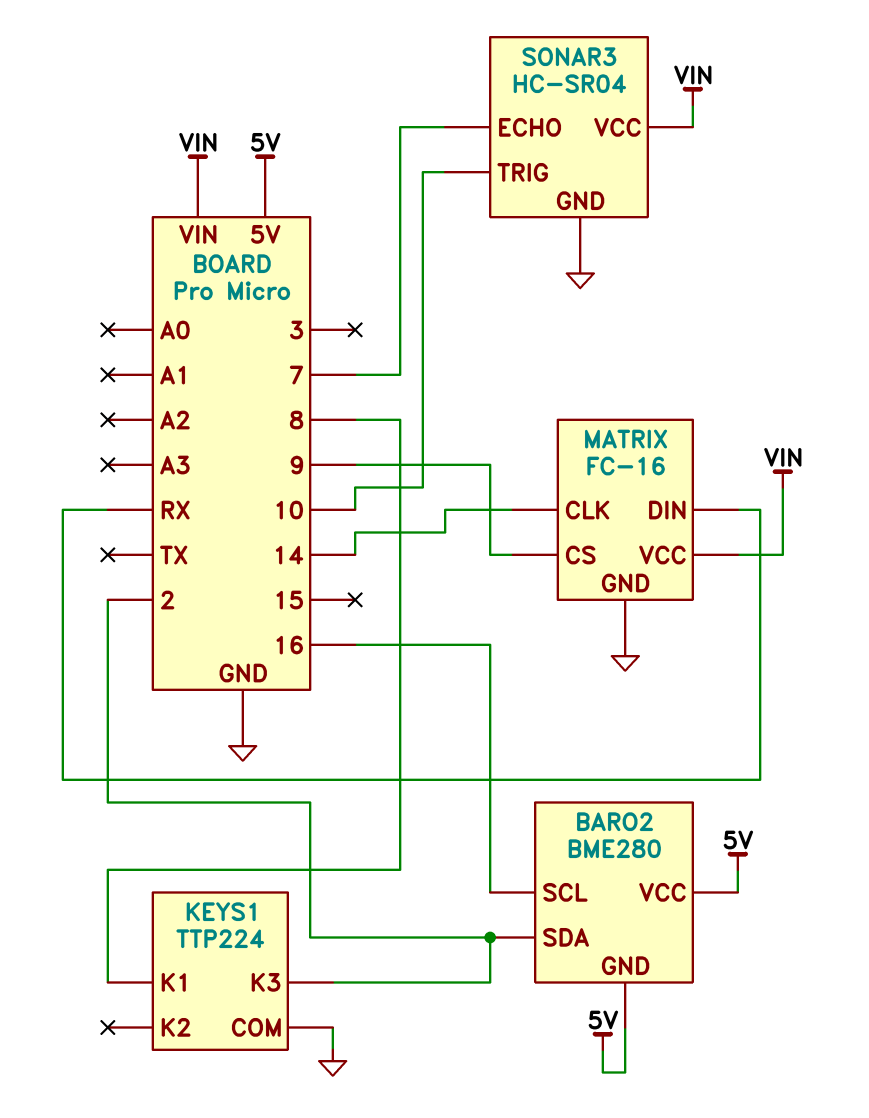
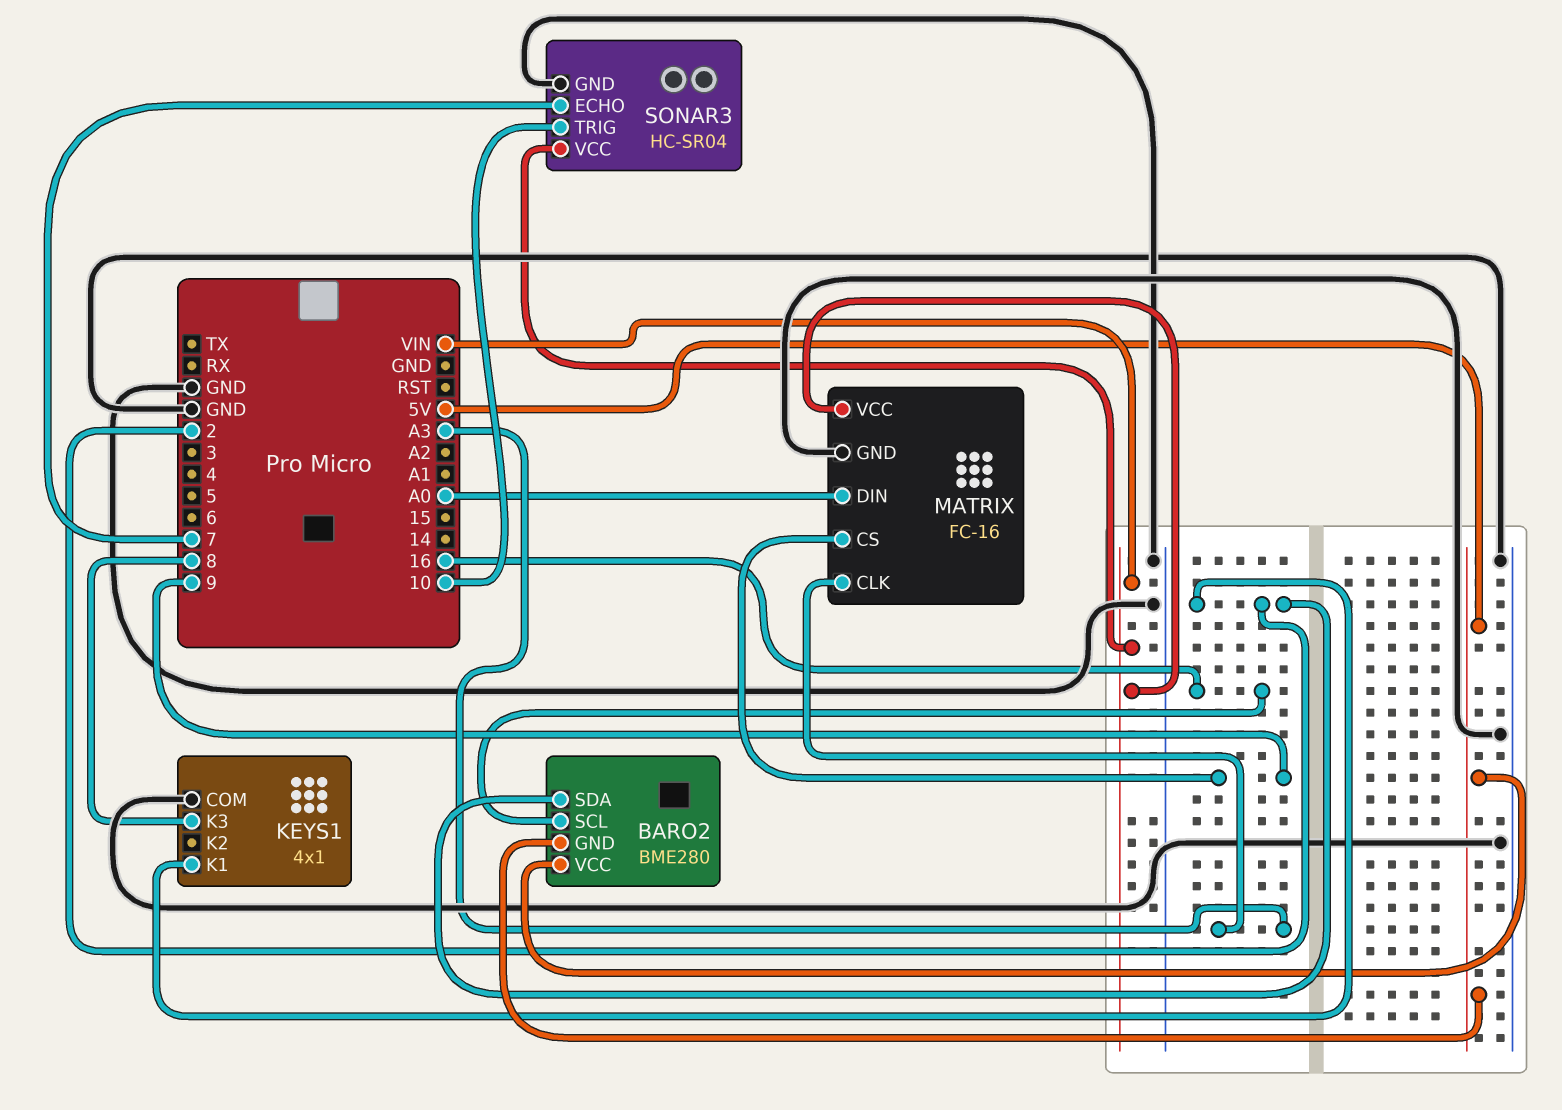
KEYS1: TTP224 -> 4x1
KEYS1 pin K1: 8 -> 2
KEYS1 pin K3: 2 -> 8
MATRIX pin CLK: 14 -> A3
MATRIX pin DIN: RX -> A0

